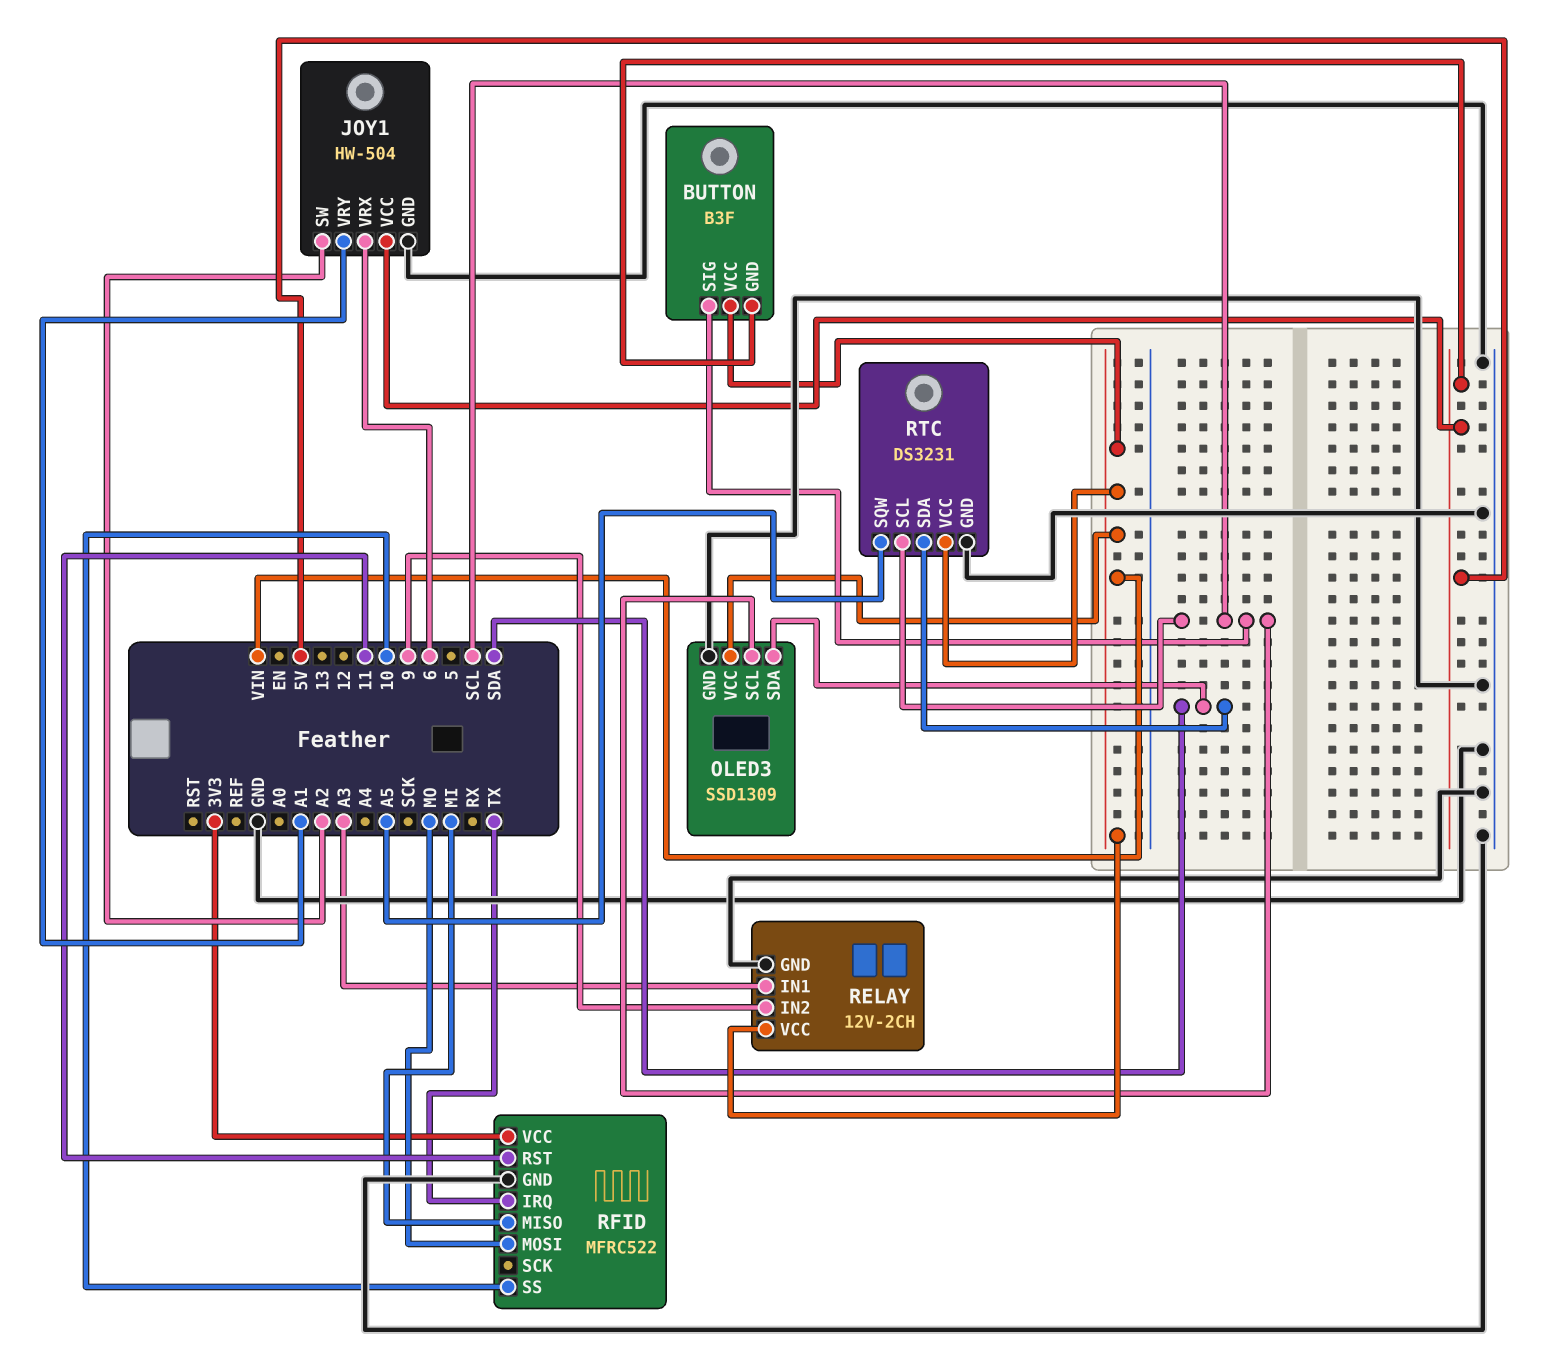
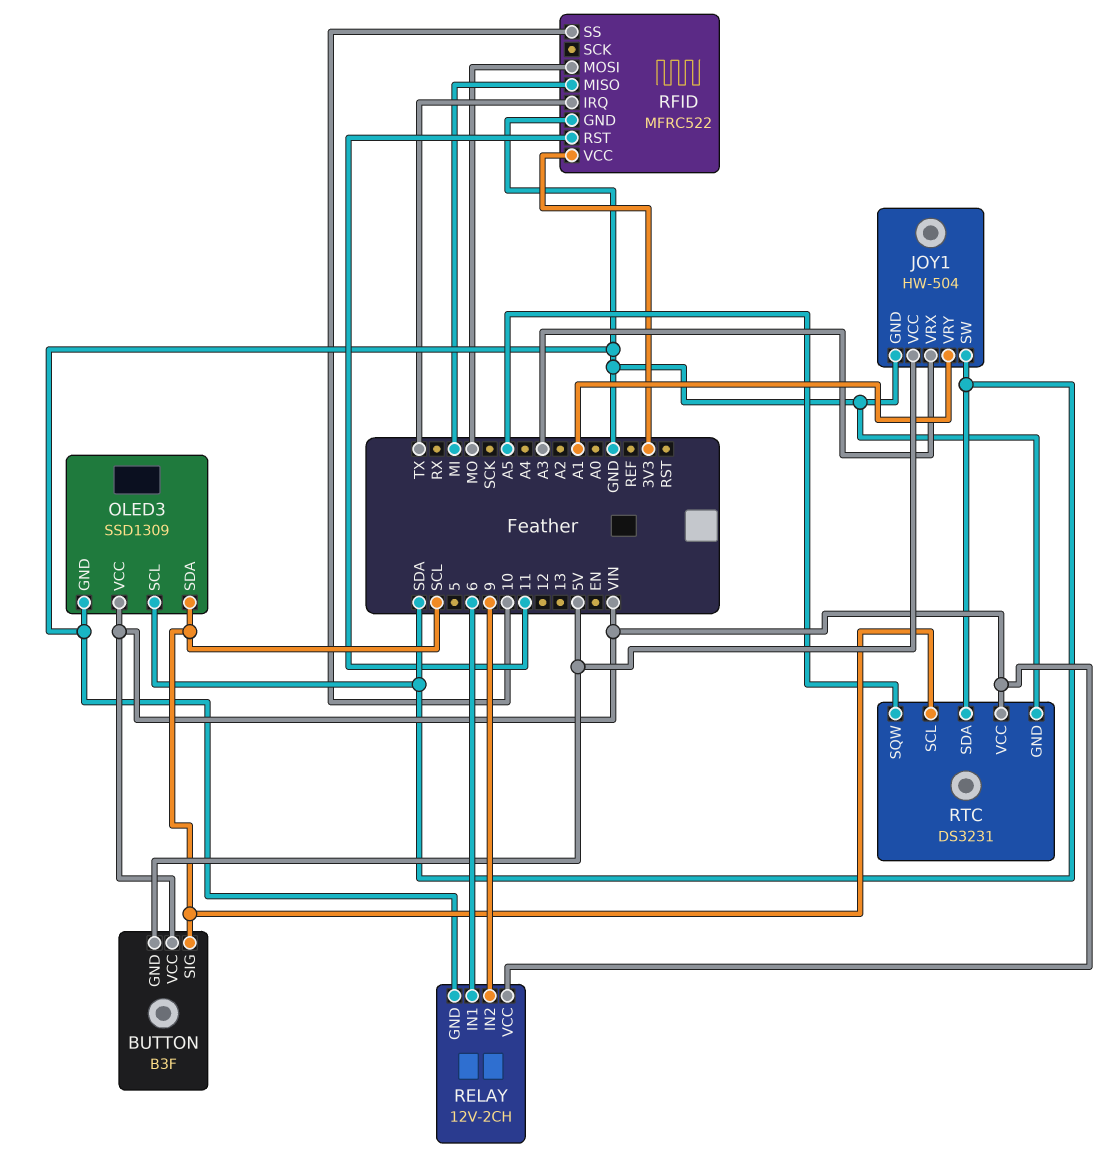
JOY1 pin SW: A2 -> SDA
JOY1 pin VRX: 6 -> A3
OLED3 pin SCL: SCL -> SDA
OLED3 pin SDA: SDA -> SCL
RELAY pin IN1: A3 -> 6

